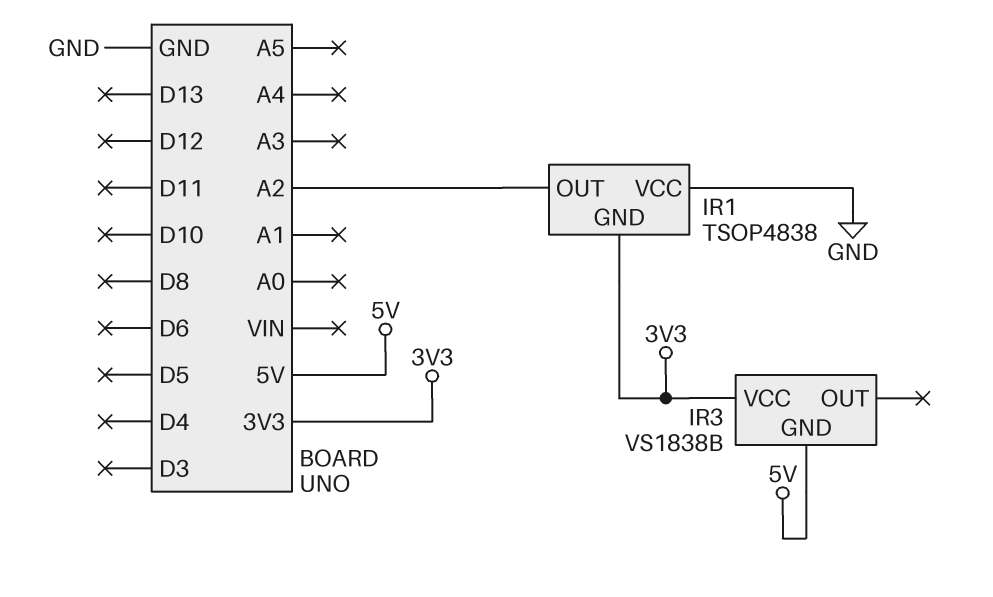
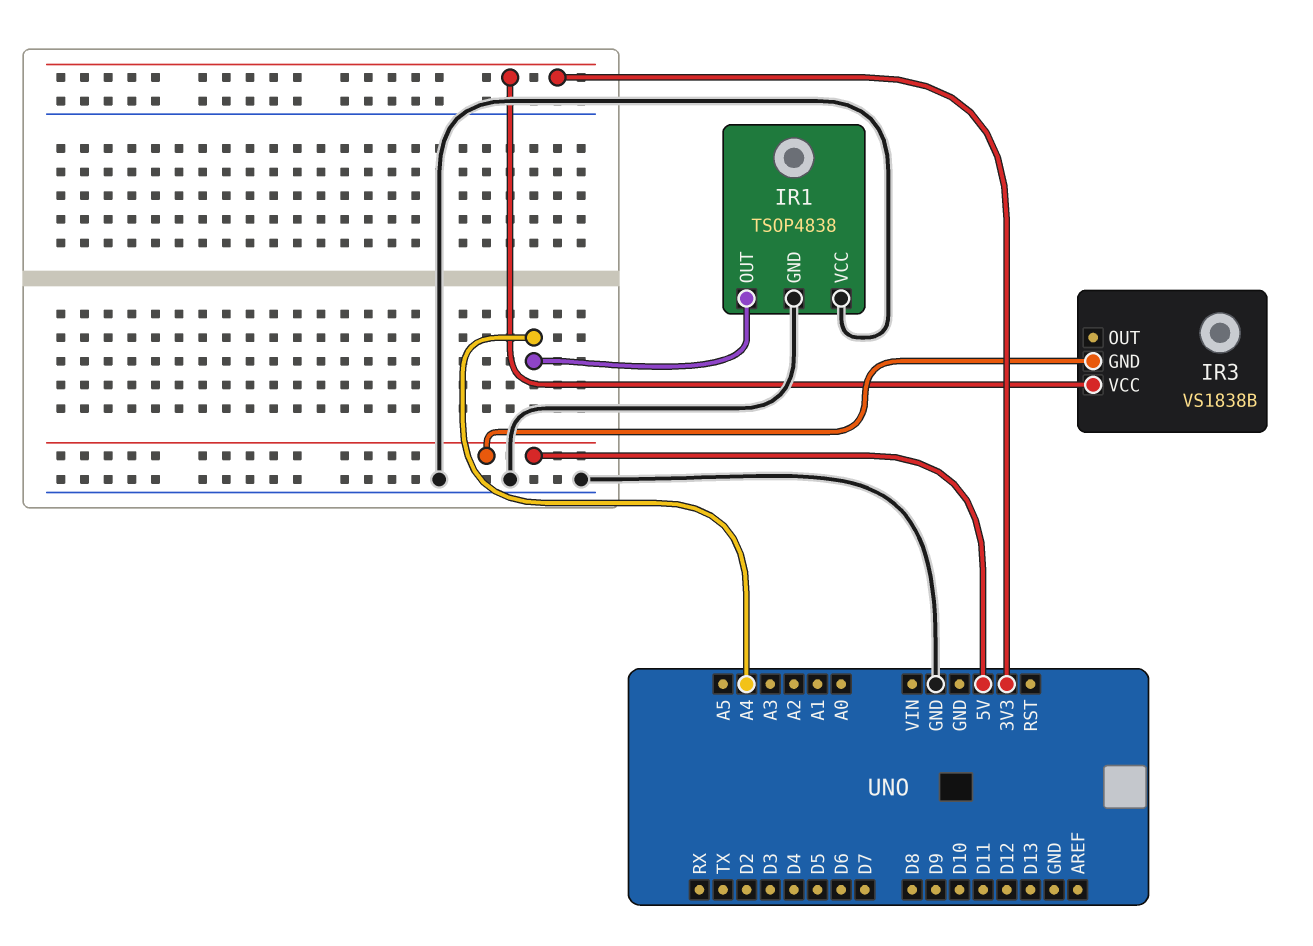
IR1 pin GND: 3V3 -> GND
IR1 pin OUT: A2 -> A4

